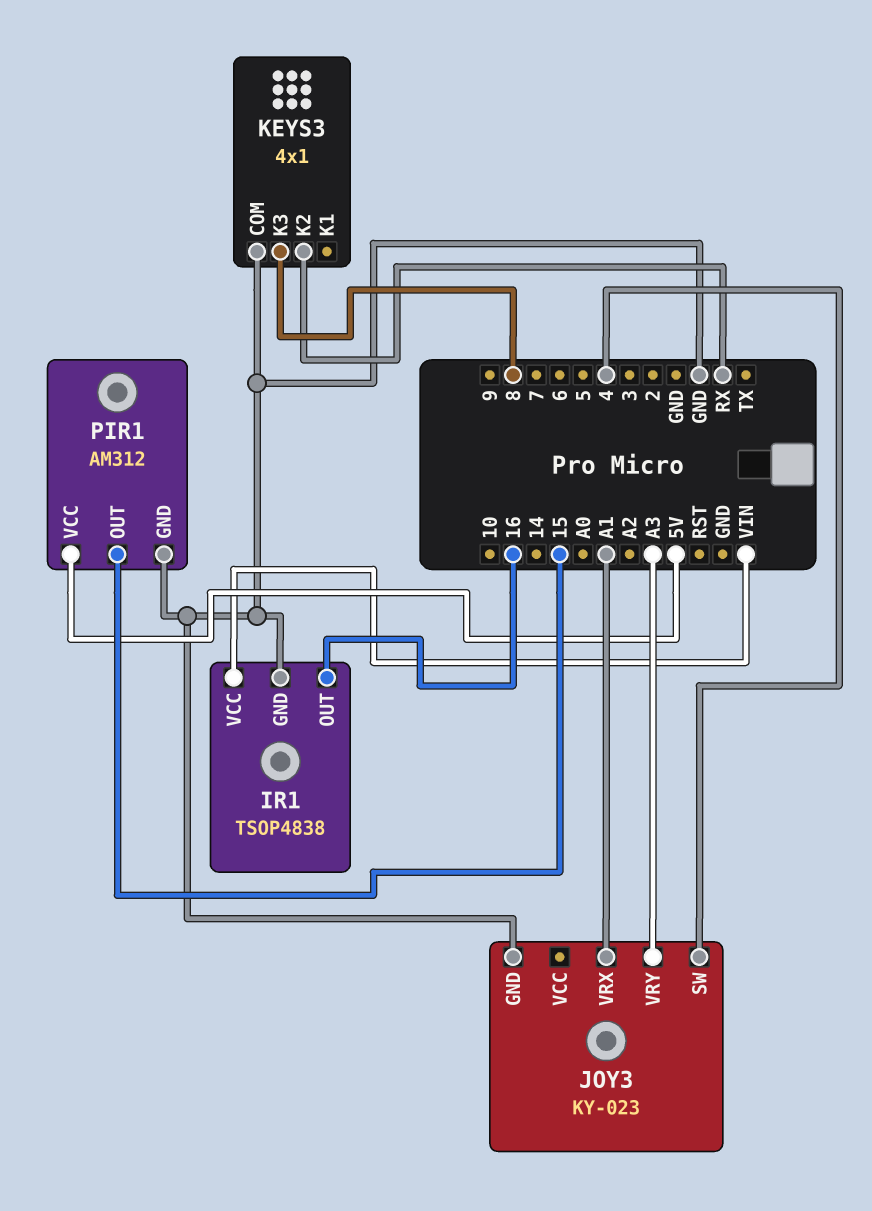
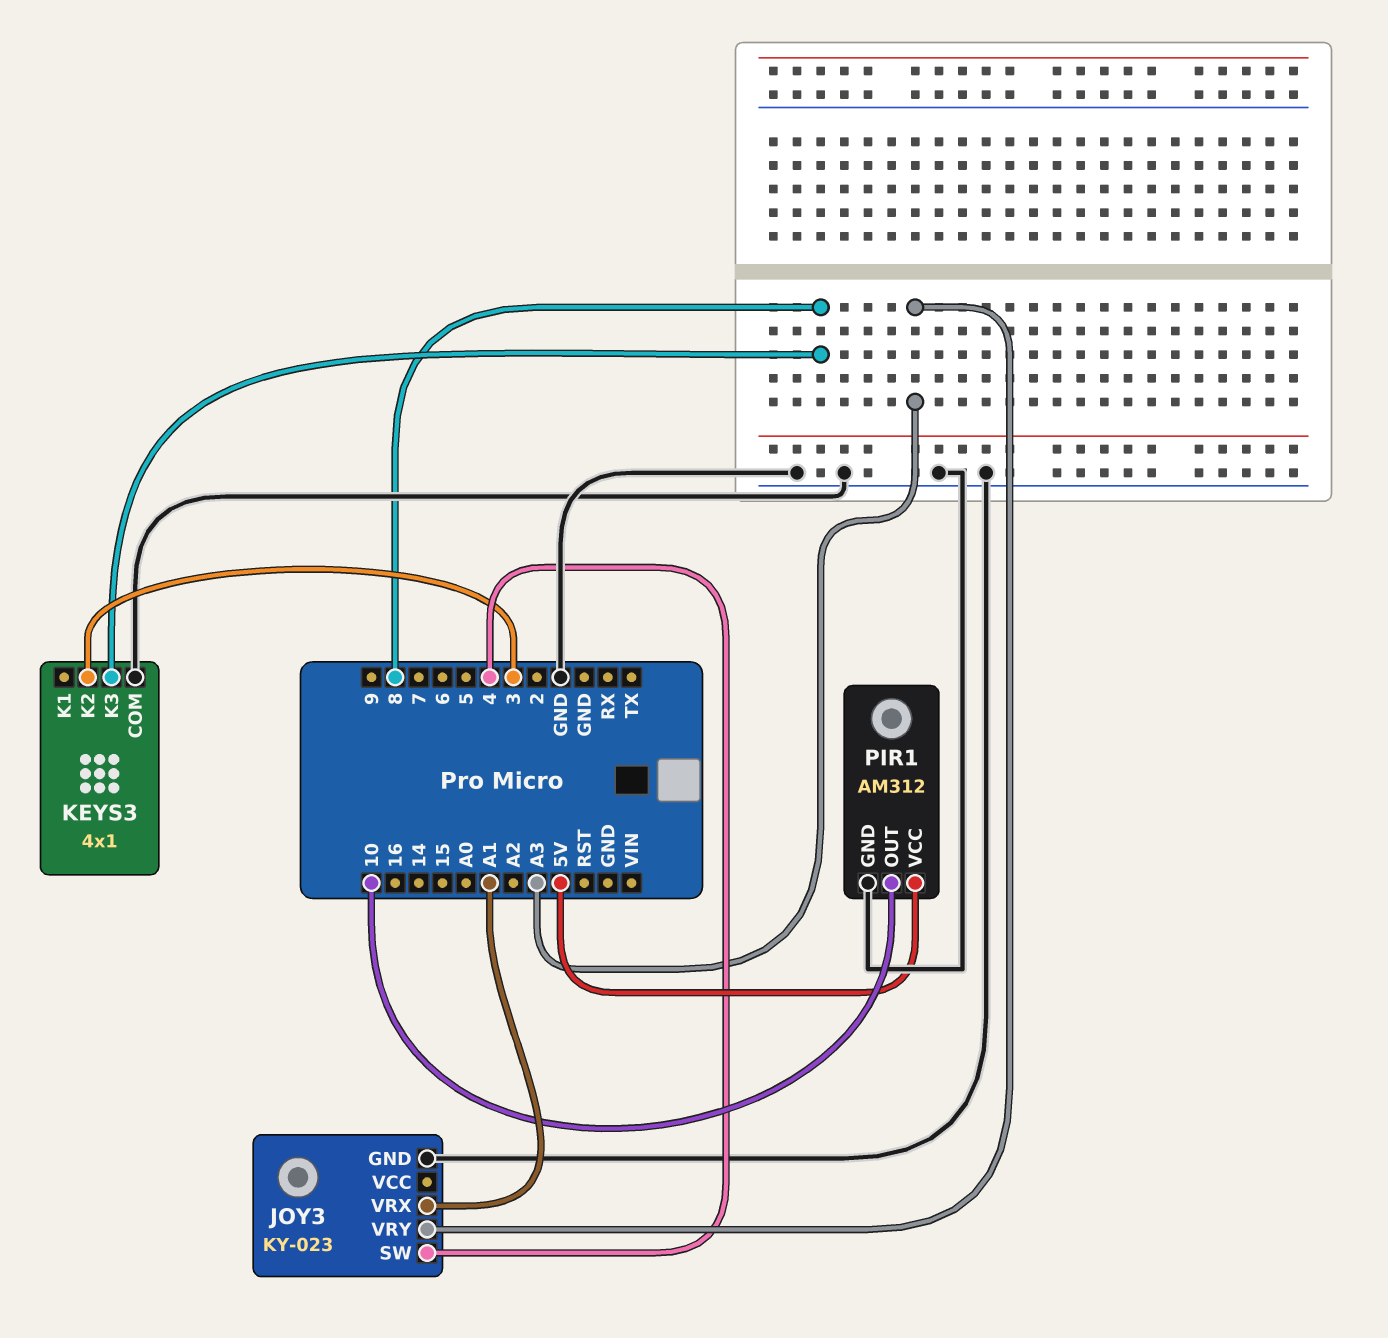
IR1: TSOP4838 -> none
IR1 pin GND: GND -> none
IR1 pin OUT: 16 -> none
IR1 pin VCC: VIN -> none
KEYS3 pin K2: RX -> 3
PIR1 pin OUT: 15 -> 10

